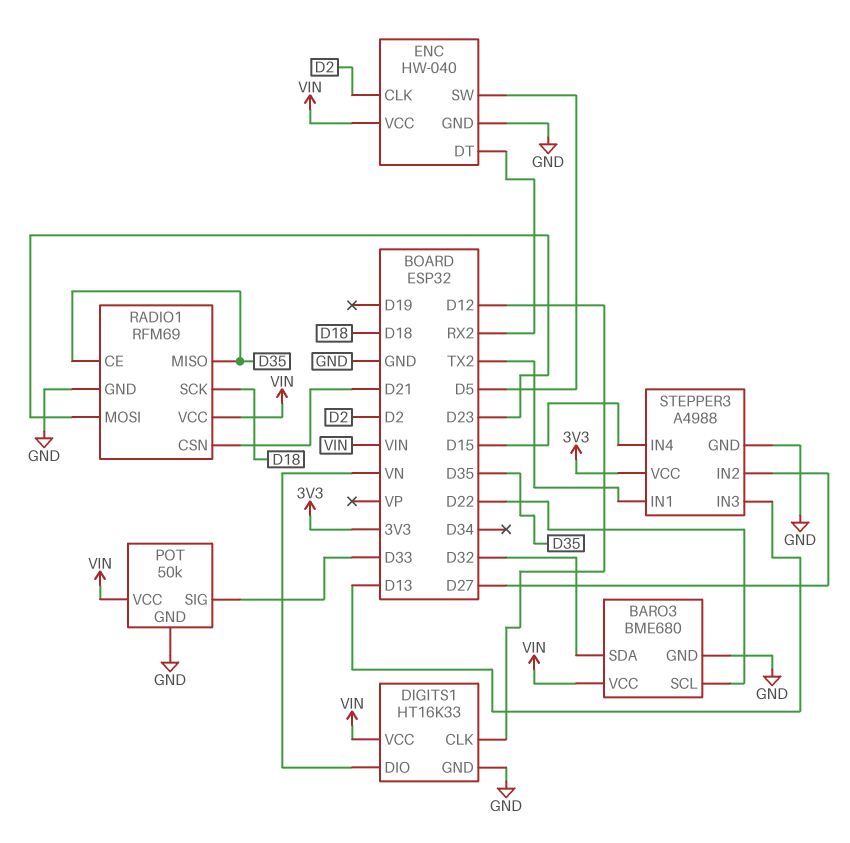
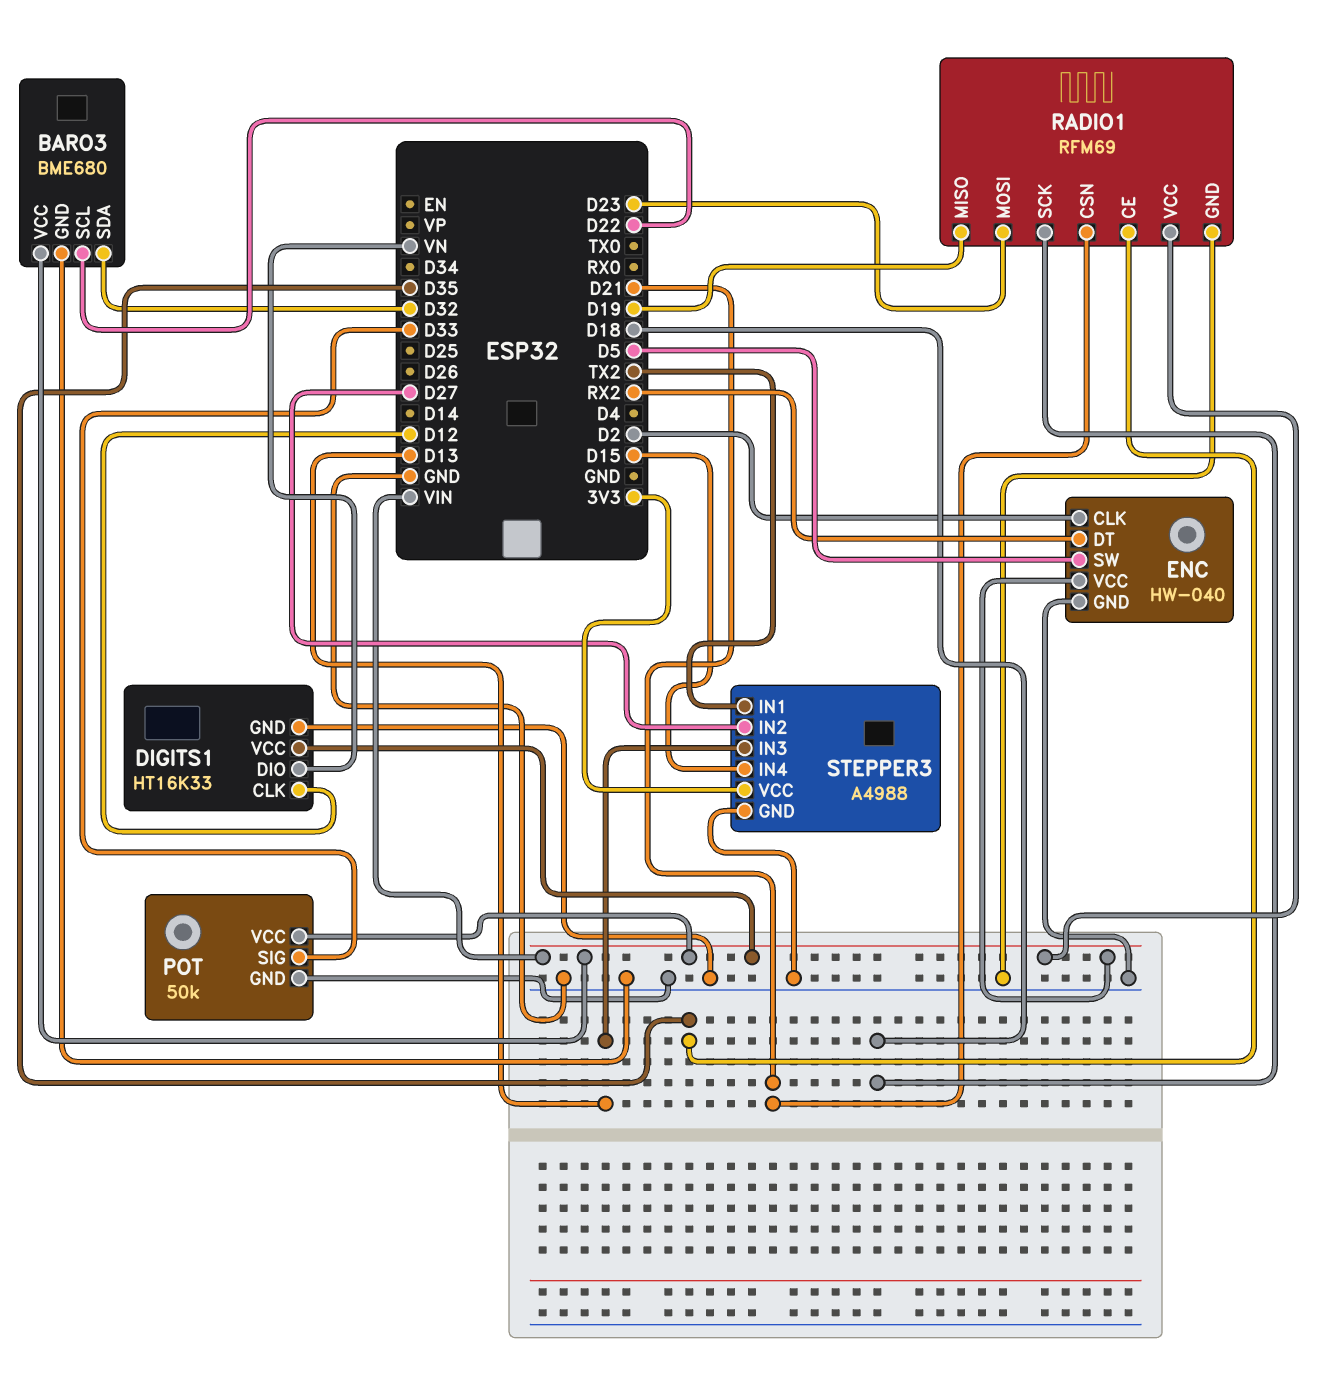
RADIO1 pin MISO: D35 -> D19

